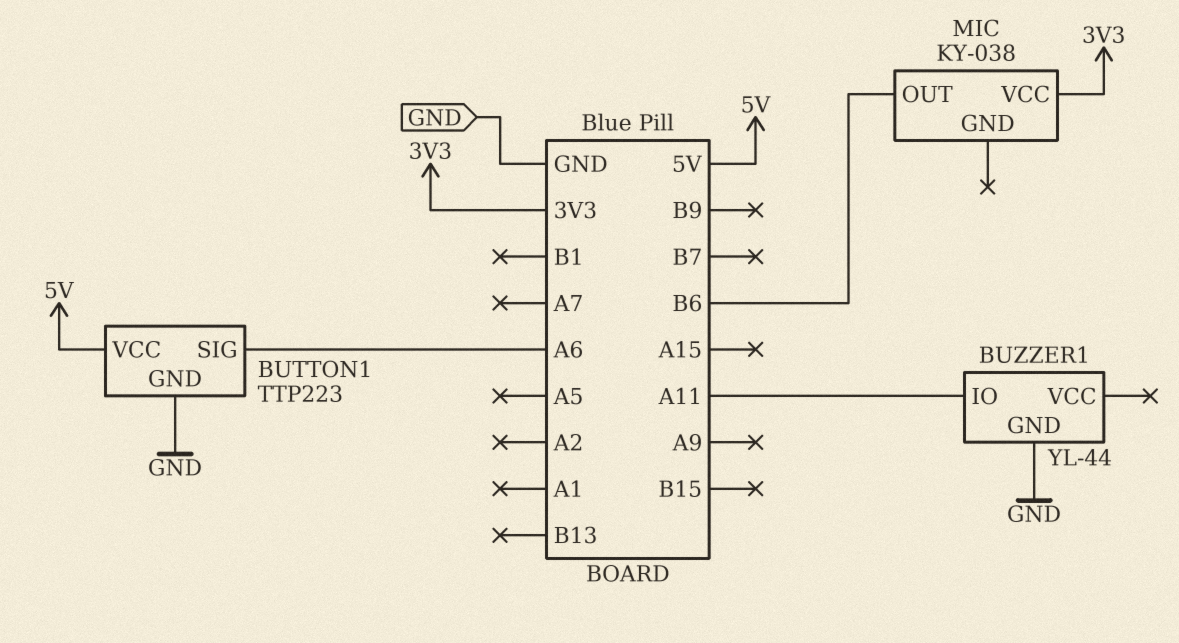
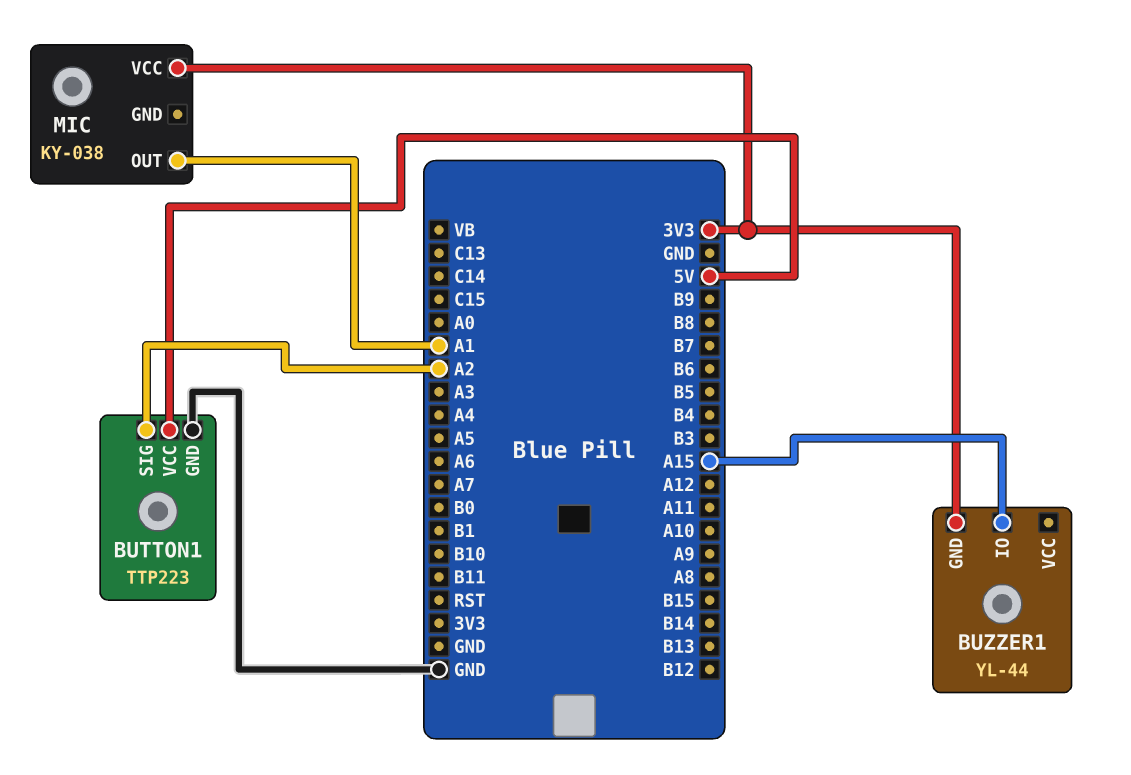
BUTTON1 pin SIG: A6 -> A2
BUZZER1 pin GND: GND -> 3V3
BUZZER1 pin IO: A11 -> A15
MIC pin OUT: B6 -> A1

